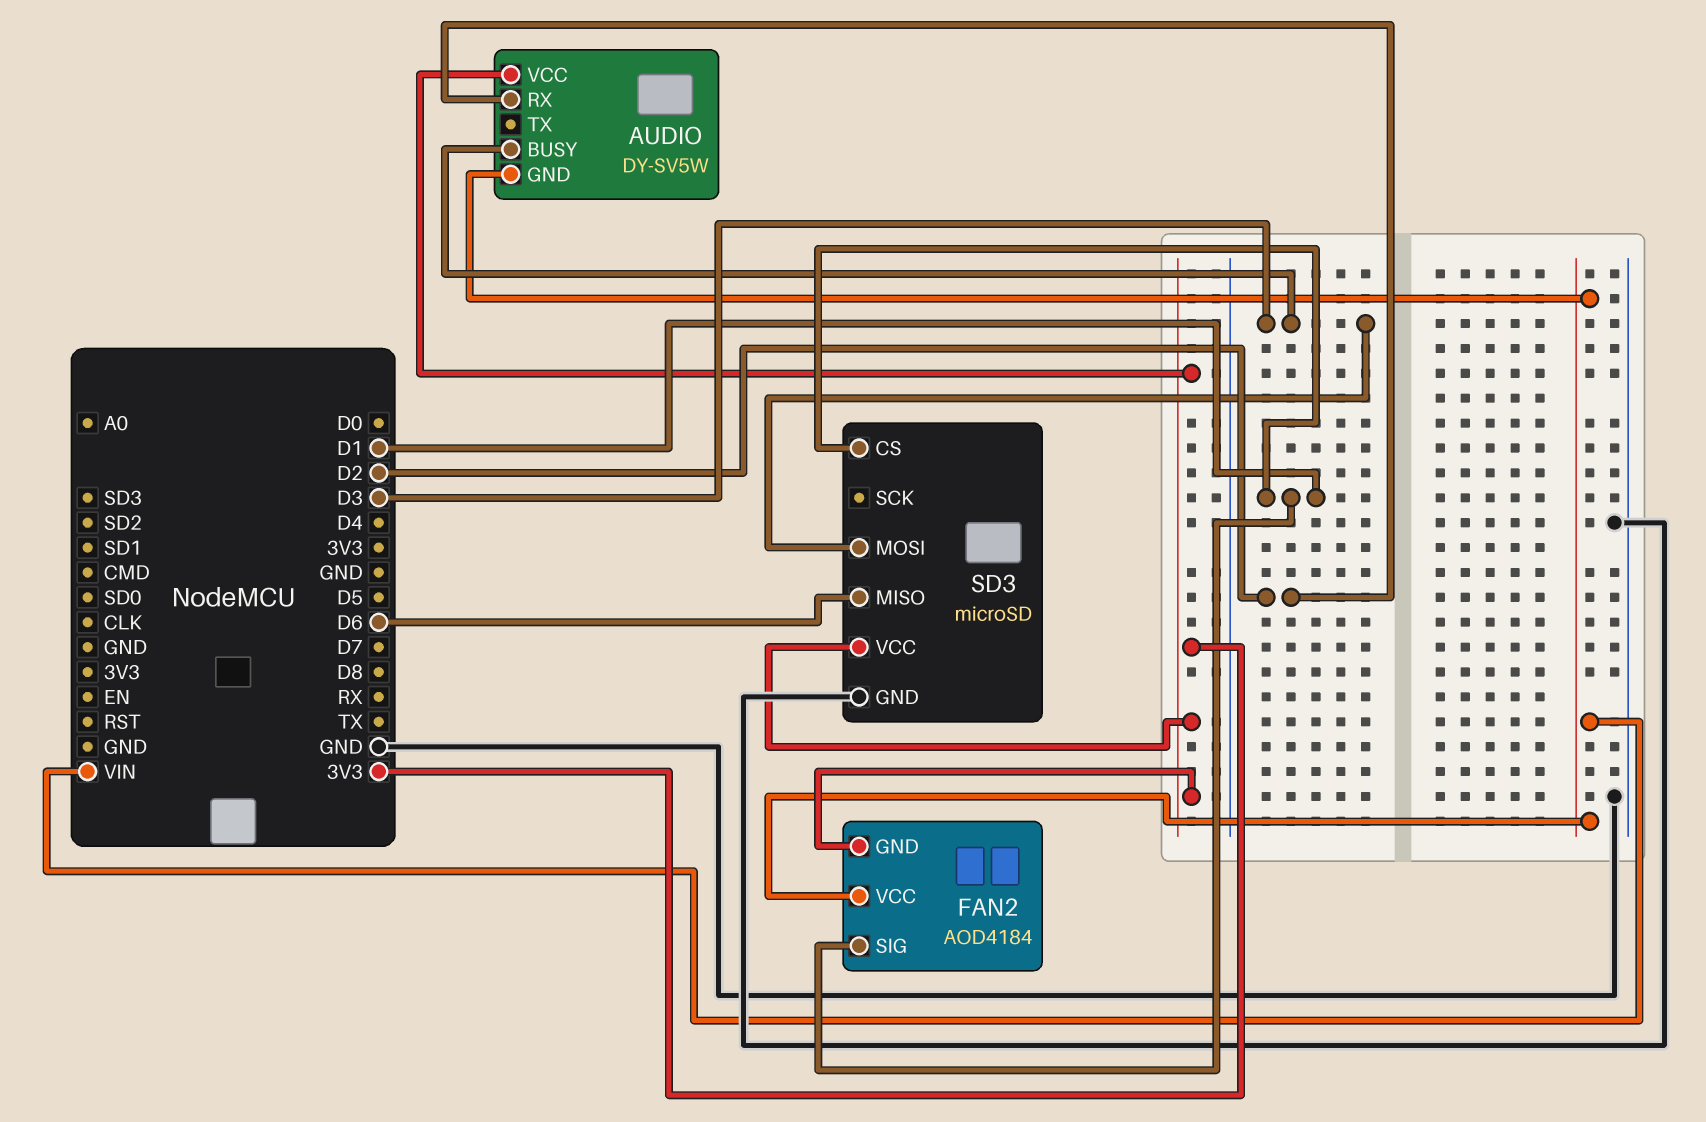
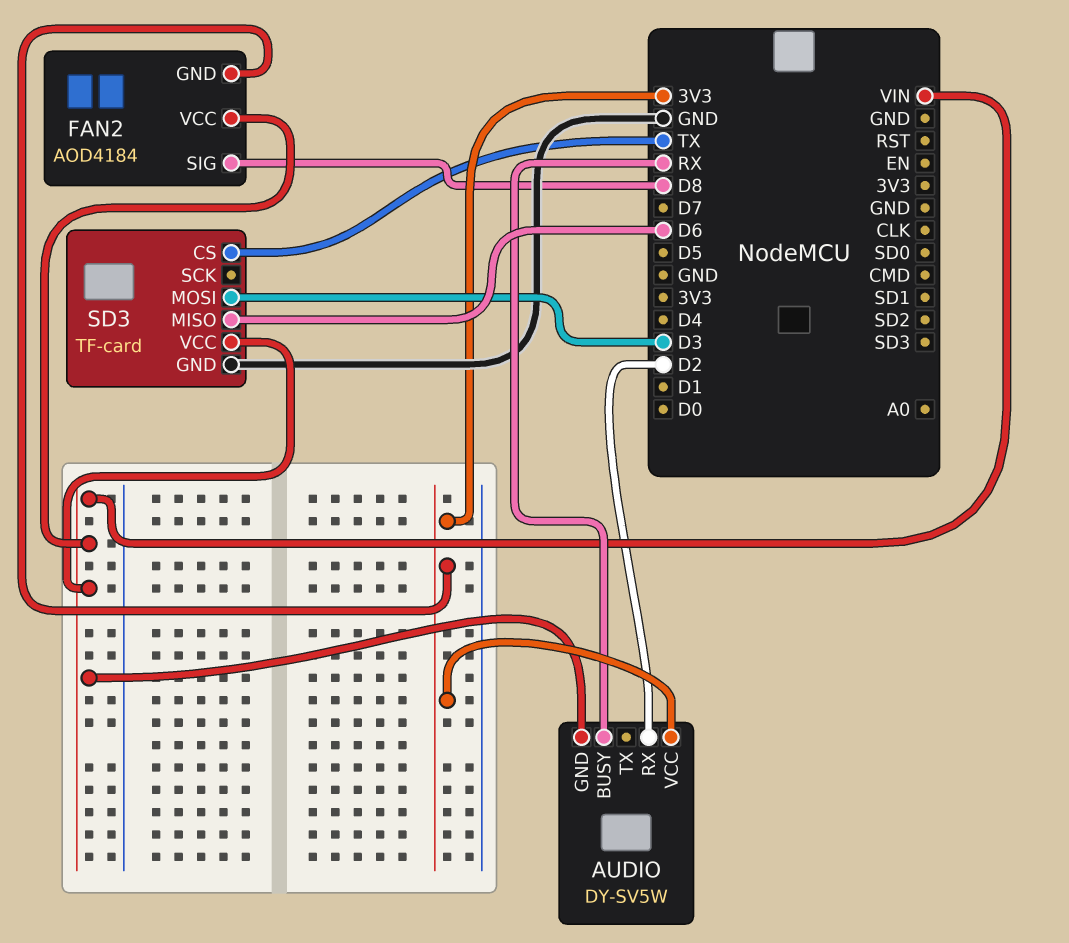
AUDIO pin BUSY: D3 -> RX
FAN2 pin SIG: D1 -> D8
SD3: microSD -> TF-card
SD3 pin CS: D1 -> TX
SD3 pin VCC: 3V3 -> VIN

